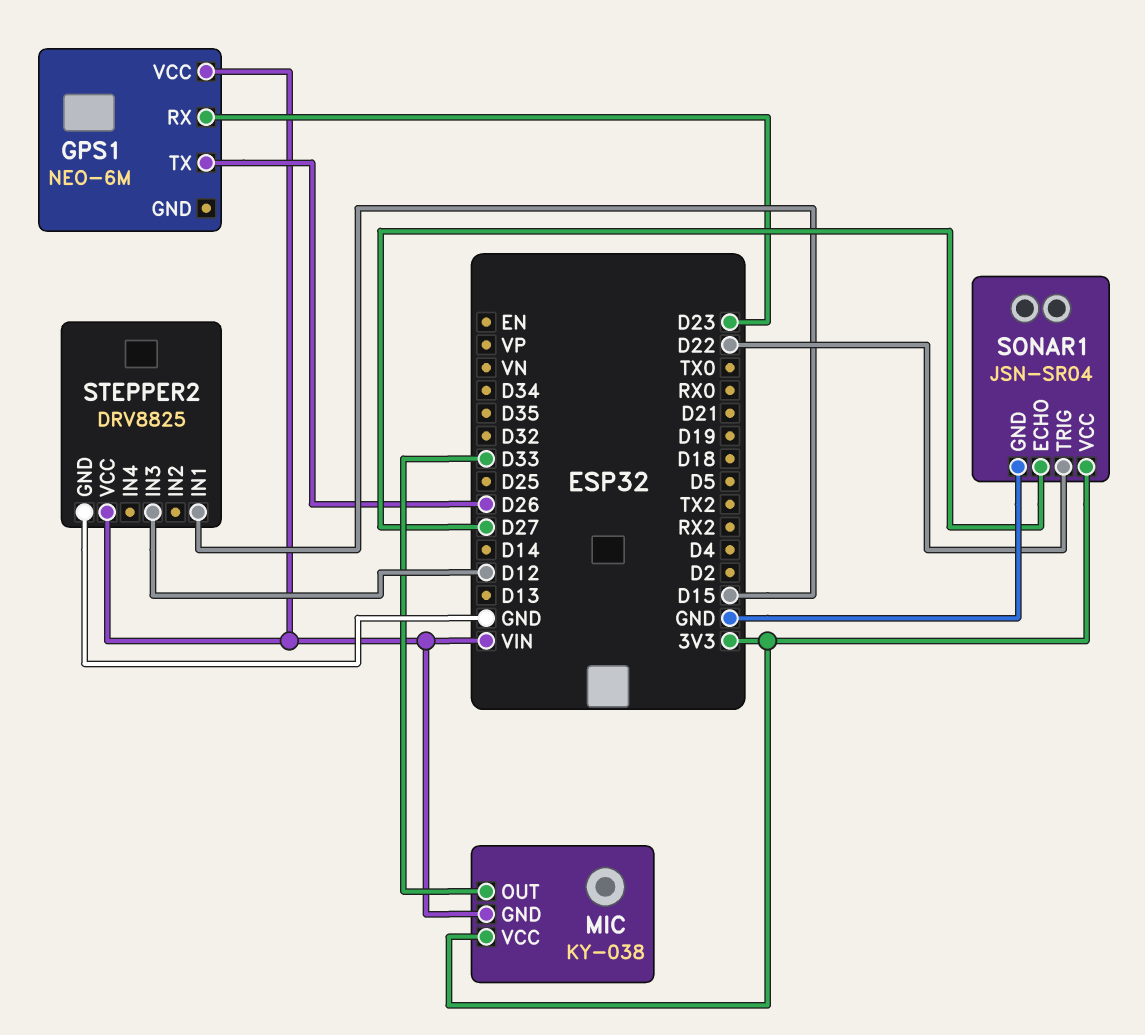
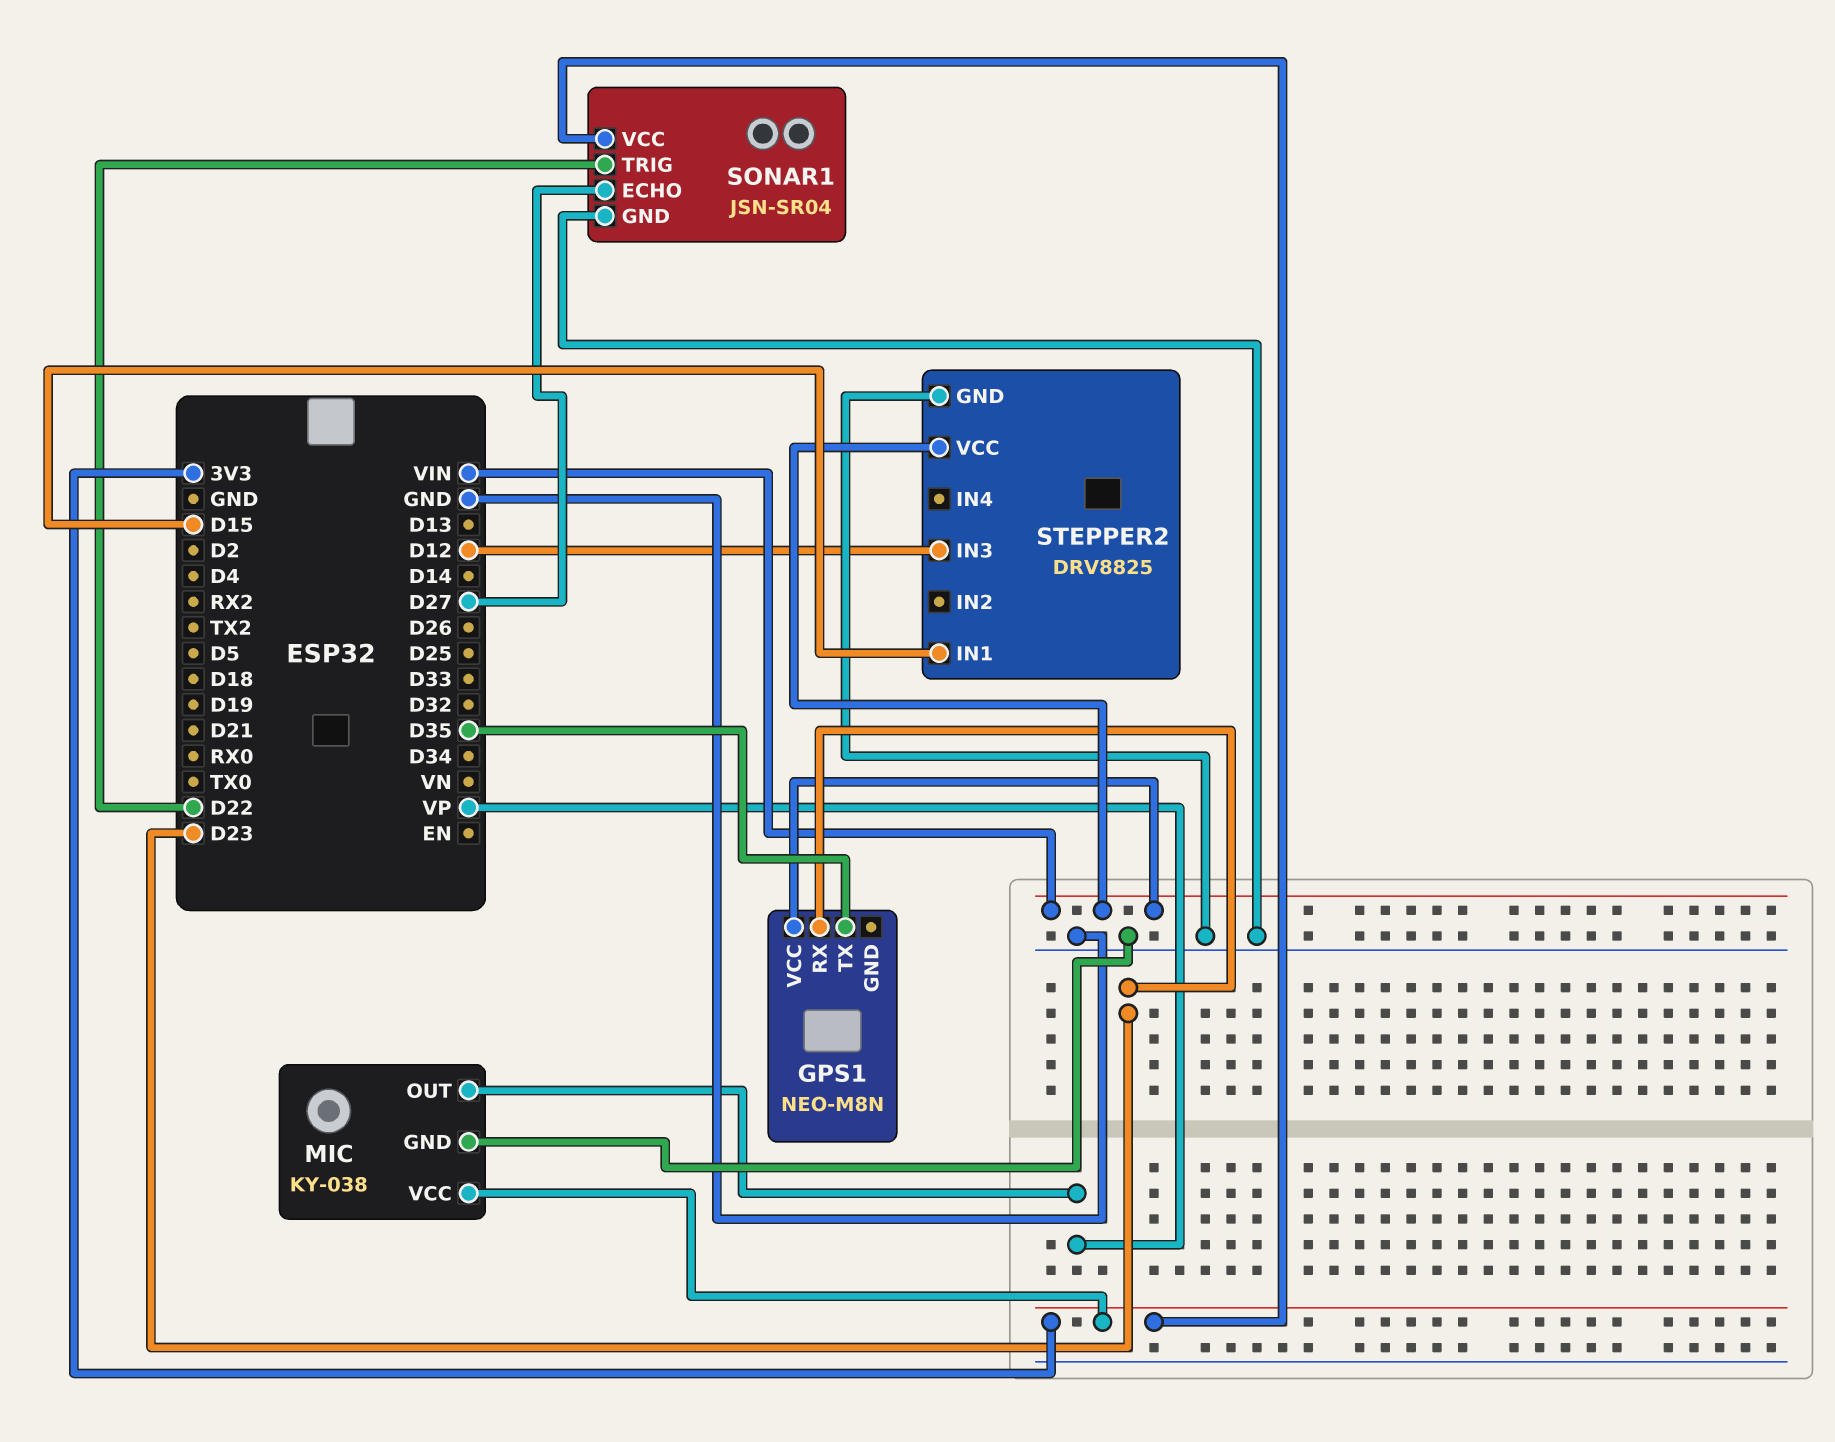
GPS1: NEO-6M -> NEO-M8N
GPS1 pin TX: D26 -> D35
MIC pin GND: VIN -> GND
MIC pin OUT: D33 -> VP

